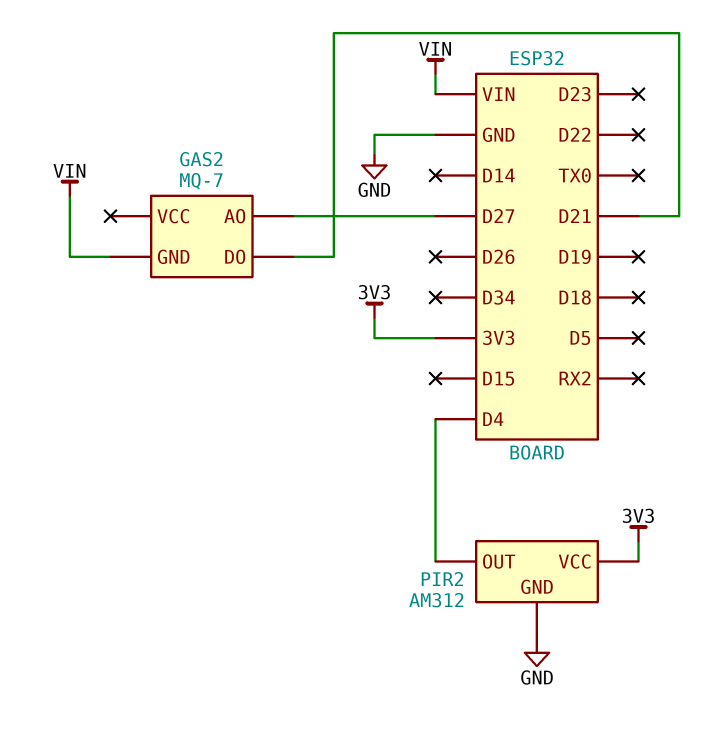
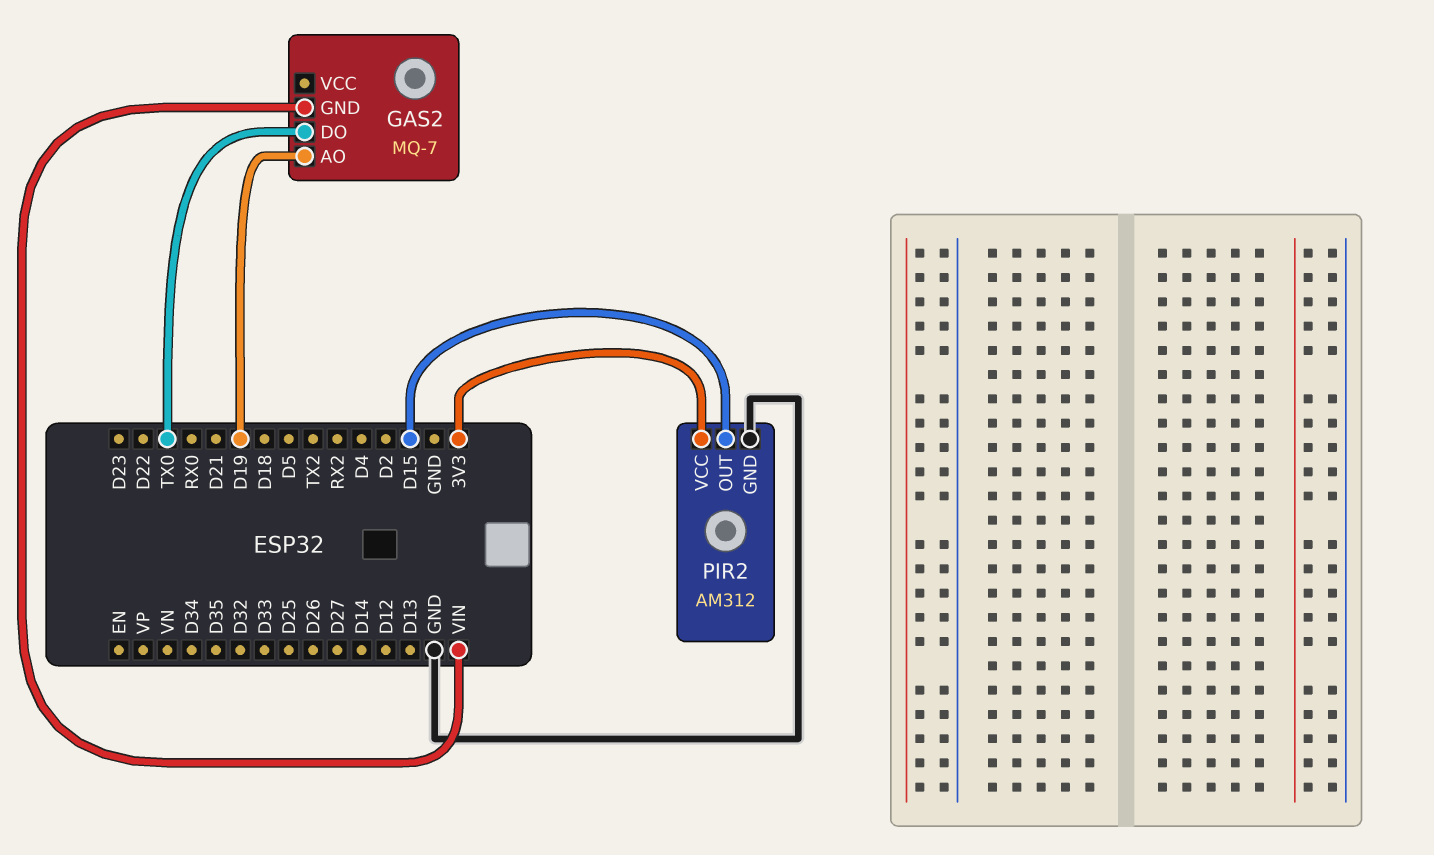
GAS2 pin AO: D27 -> D19
GAS2 pin DO: D21 -> TX0
PIR2 pin OUT: D4 -> D15

